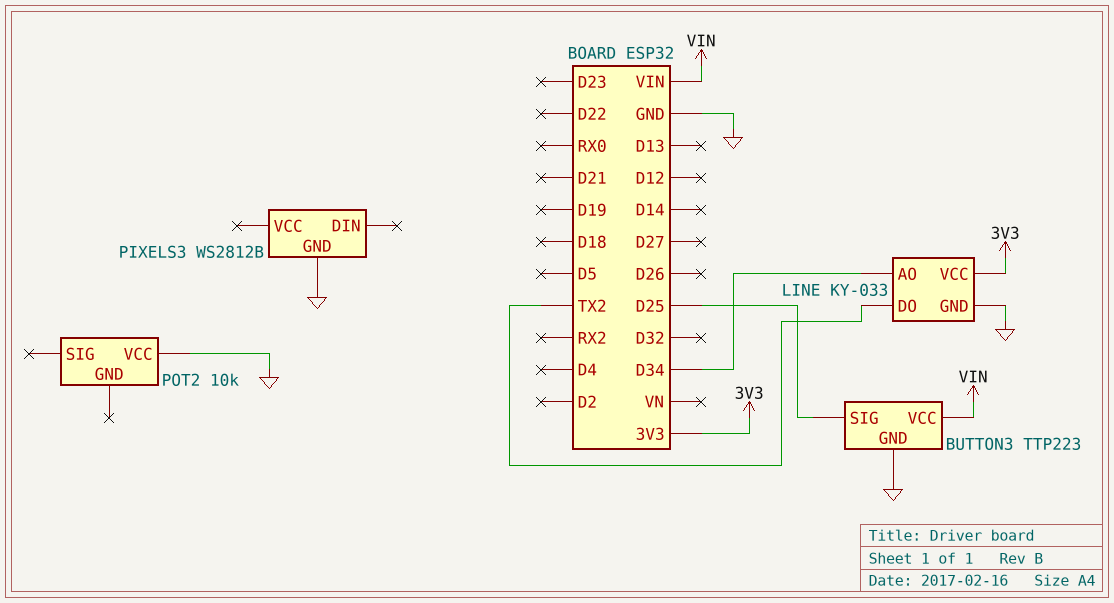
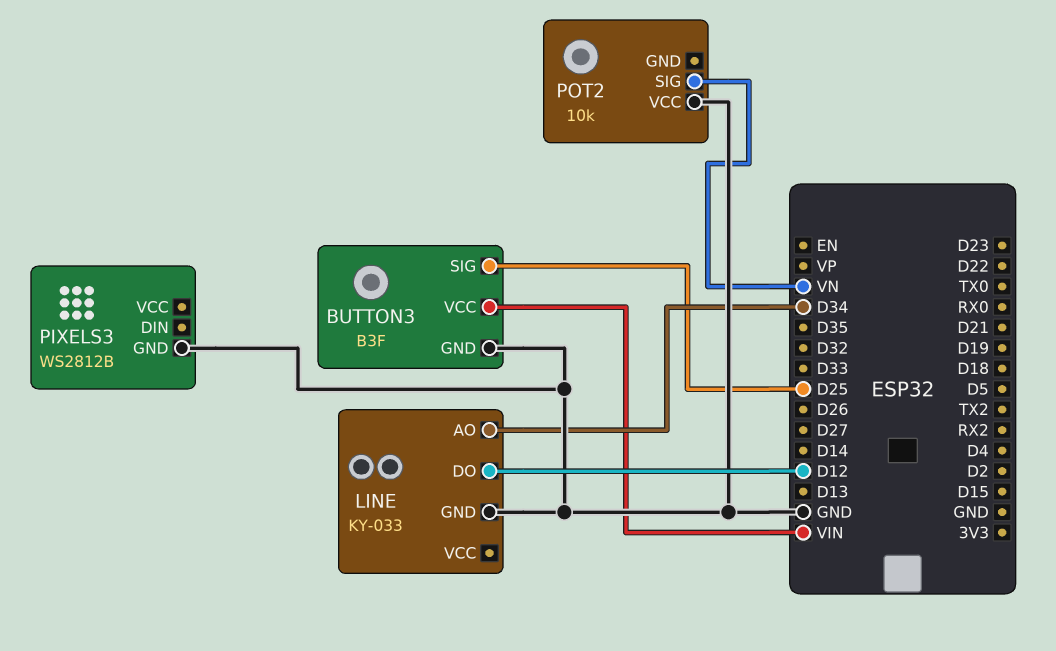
BUTTON3: TTP223 -> B3F
LINE pin DO: TX2 -> D12
LINE pin VCC: 3V3 -> none
POT2 pin SIG: none -> VN

